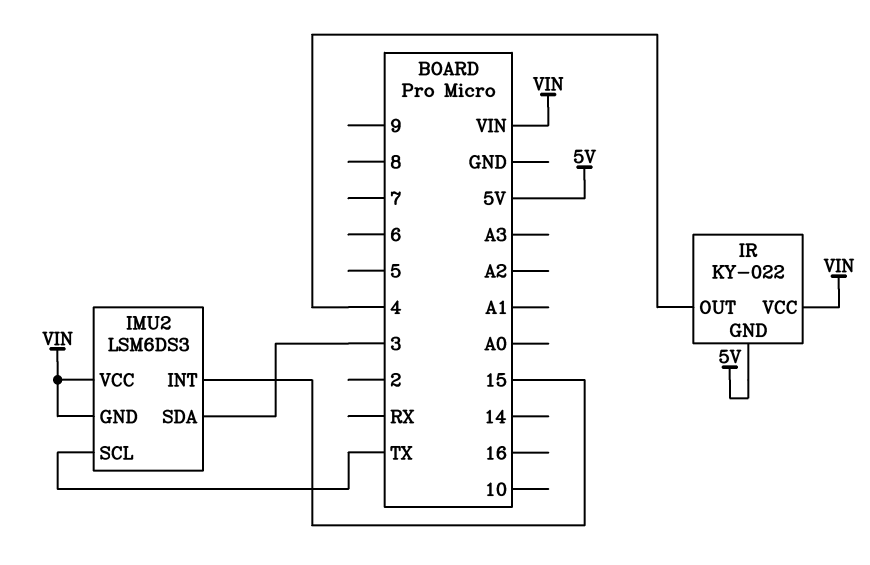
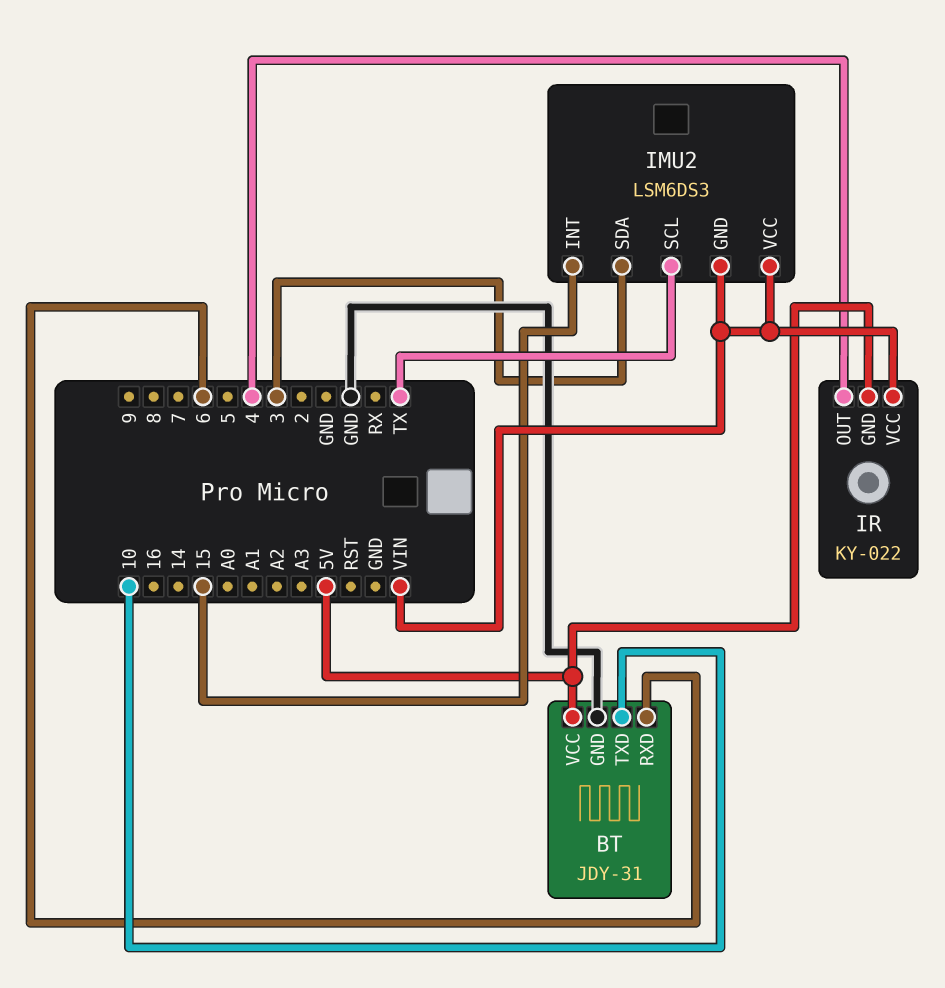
BT: none -> JDY-31
BT pin GND: none -> GND
BT pin RXD: none -> 6
BT pin TXD: none -> 10
BT pin VCC: none -> 5V

